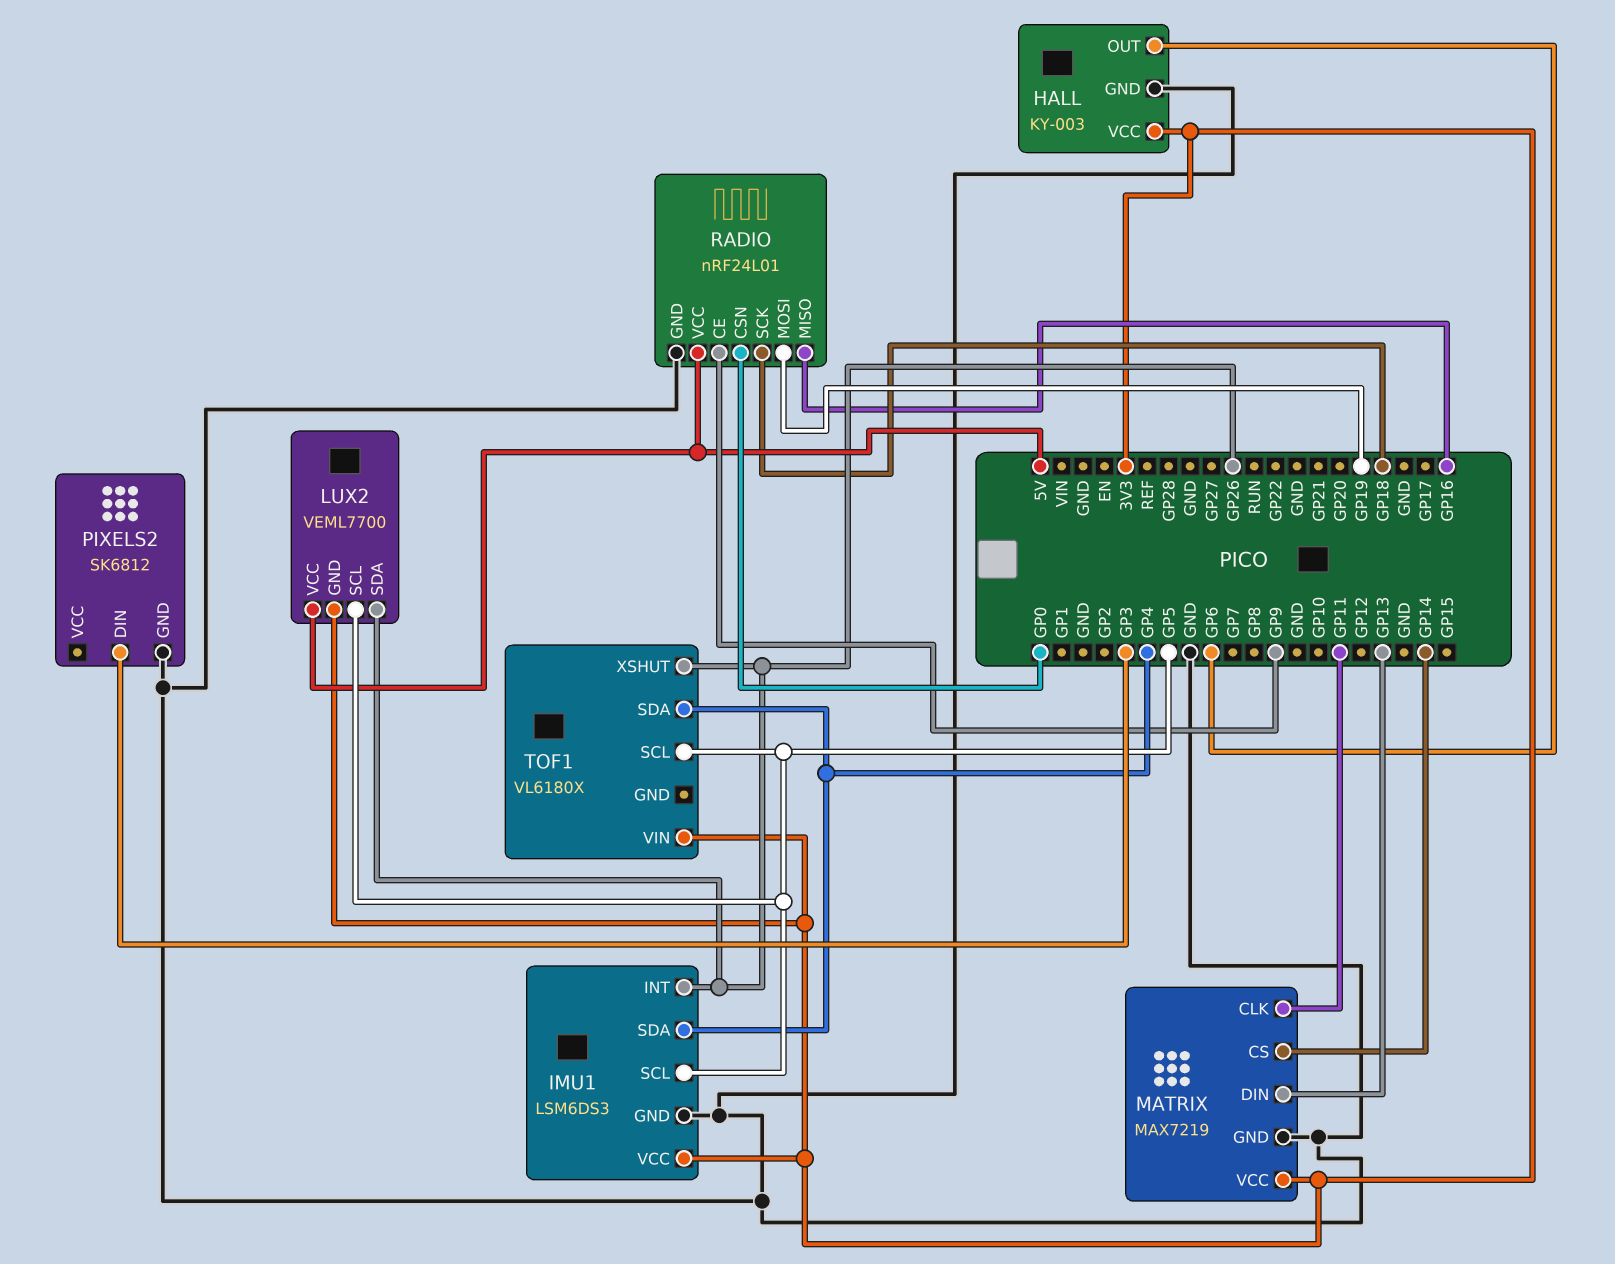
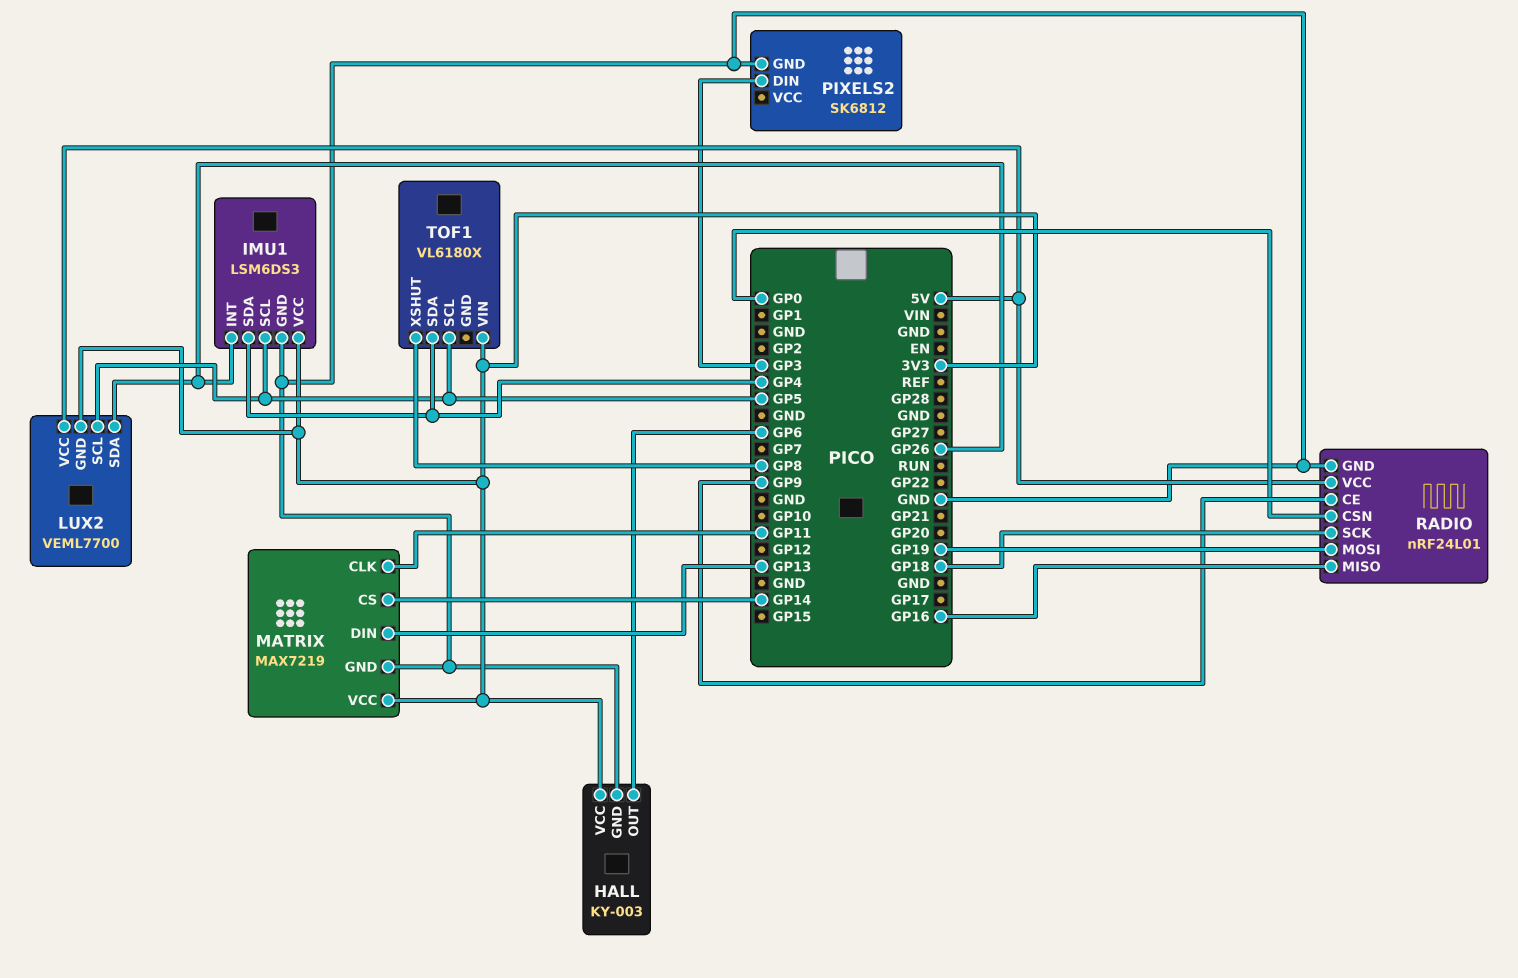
TOF1 pin XSHUT: GP26 -> GP8

